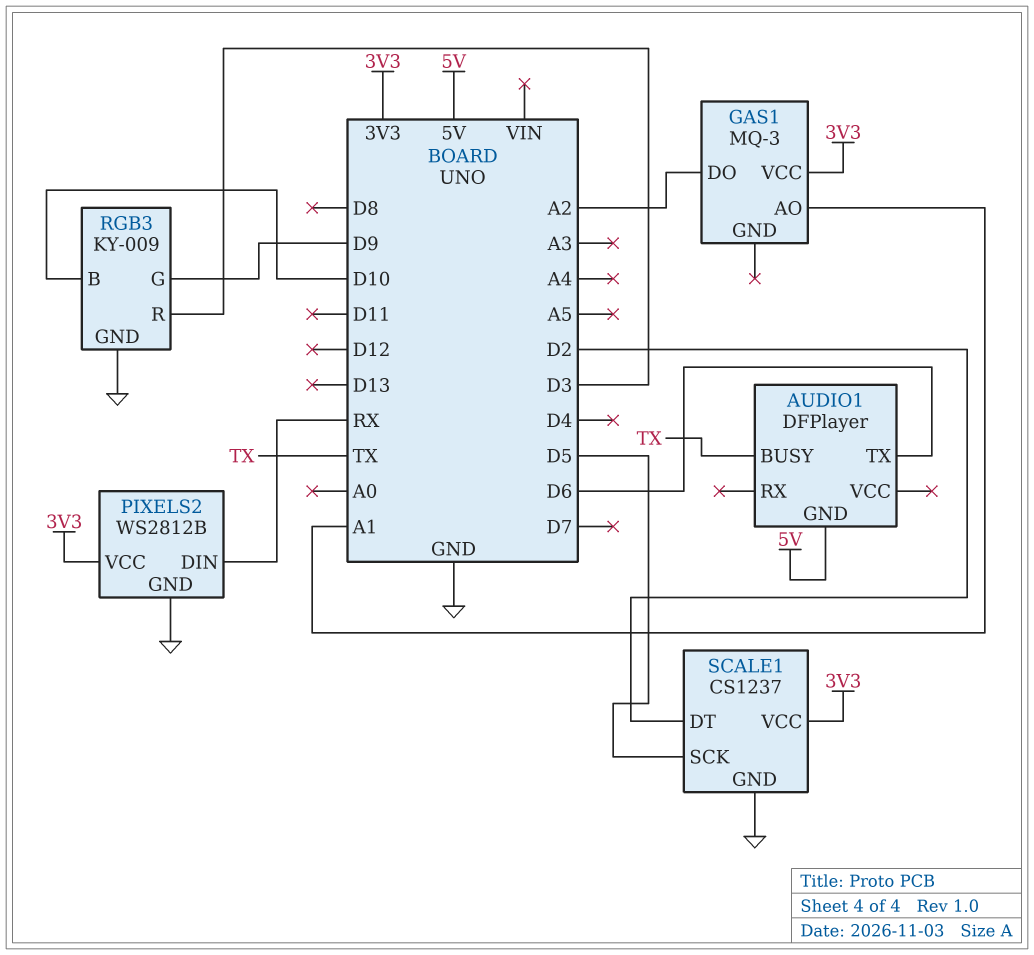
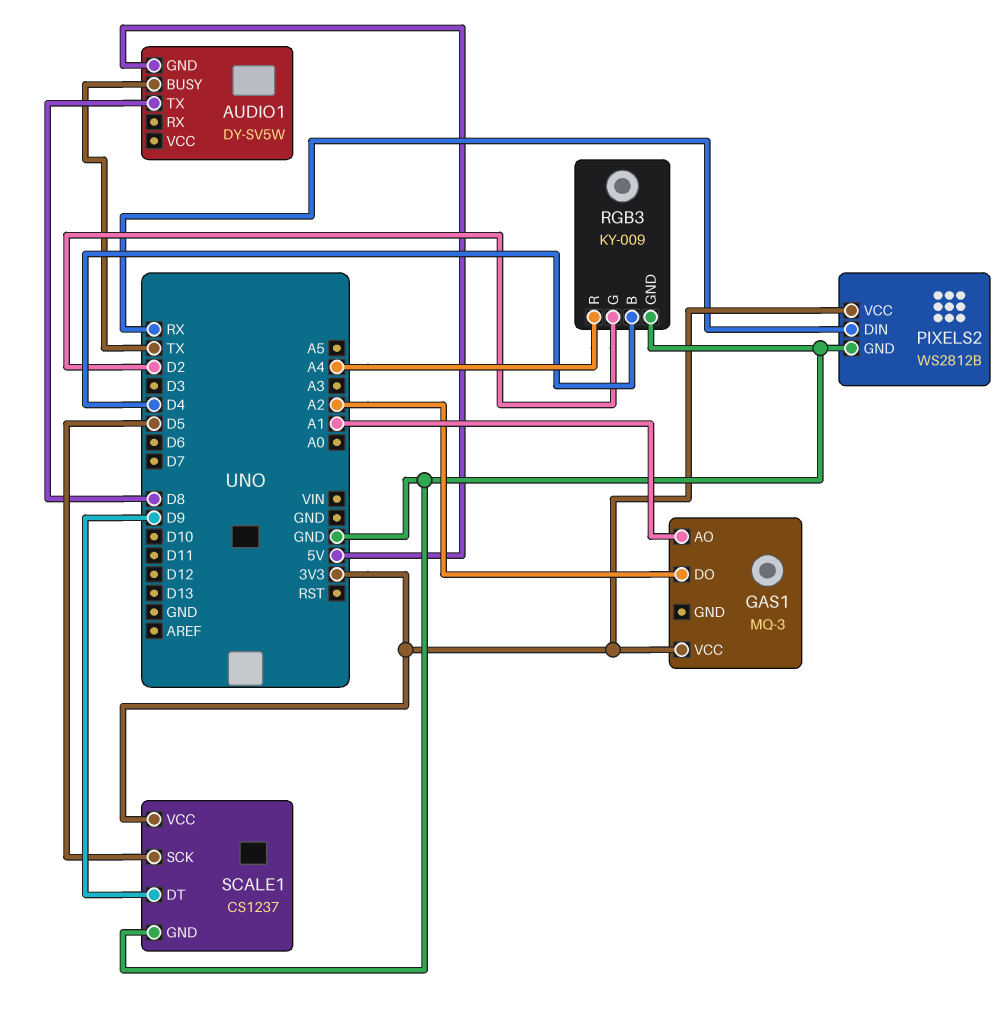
AUDIO1: DFPlayer -> DY-SV5W
AUDIO1 pin TX: D6 -> D8
RGB3 pin B: D10 -> D4
RGB3 pin G: D9 -> D2
RGB3 pin R: D3 -> A4
SCALE1 pin DT: D2 -> D9

